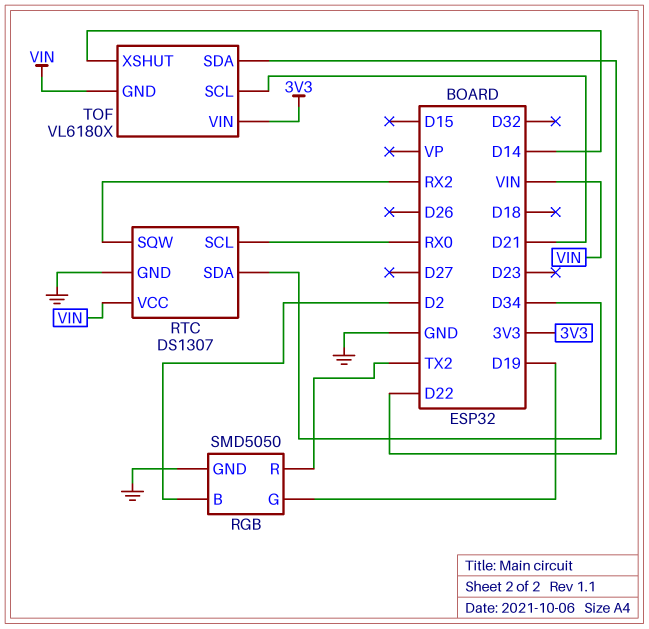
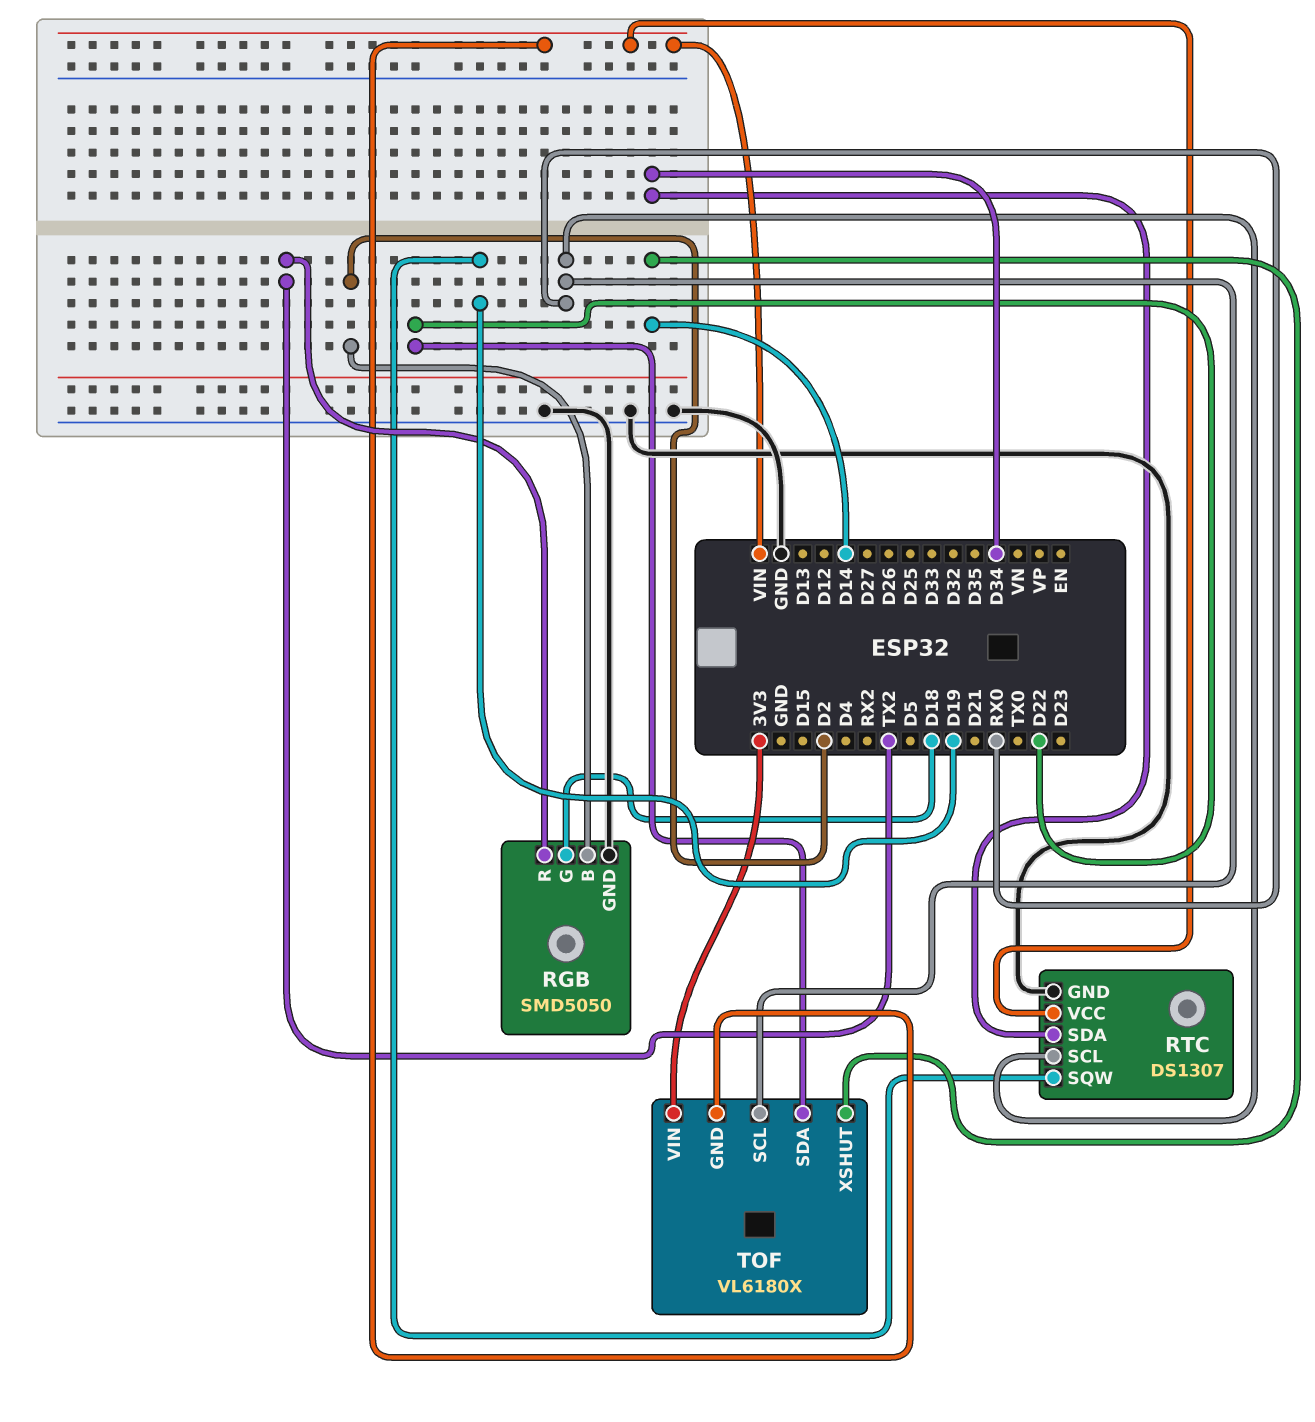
RGB pin G: D19 -> D18
RTC pin SQW: RX2 -> D19
TOF pin SCL: D21 -> RX0

